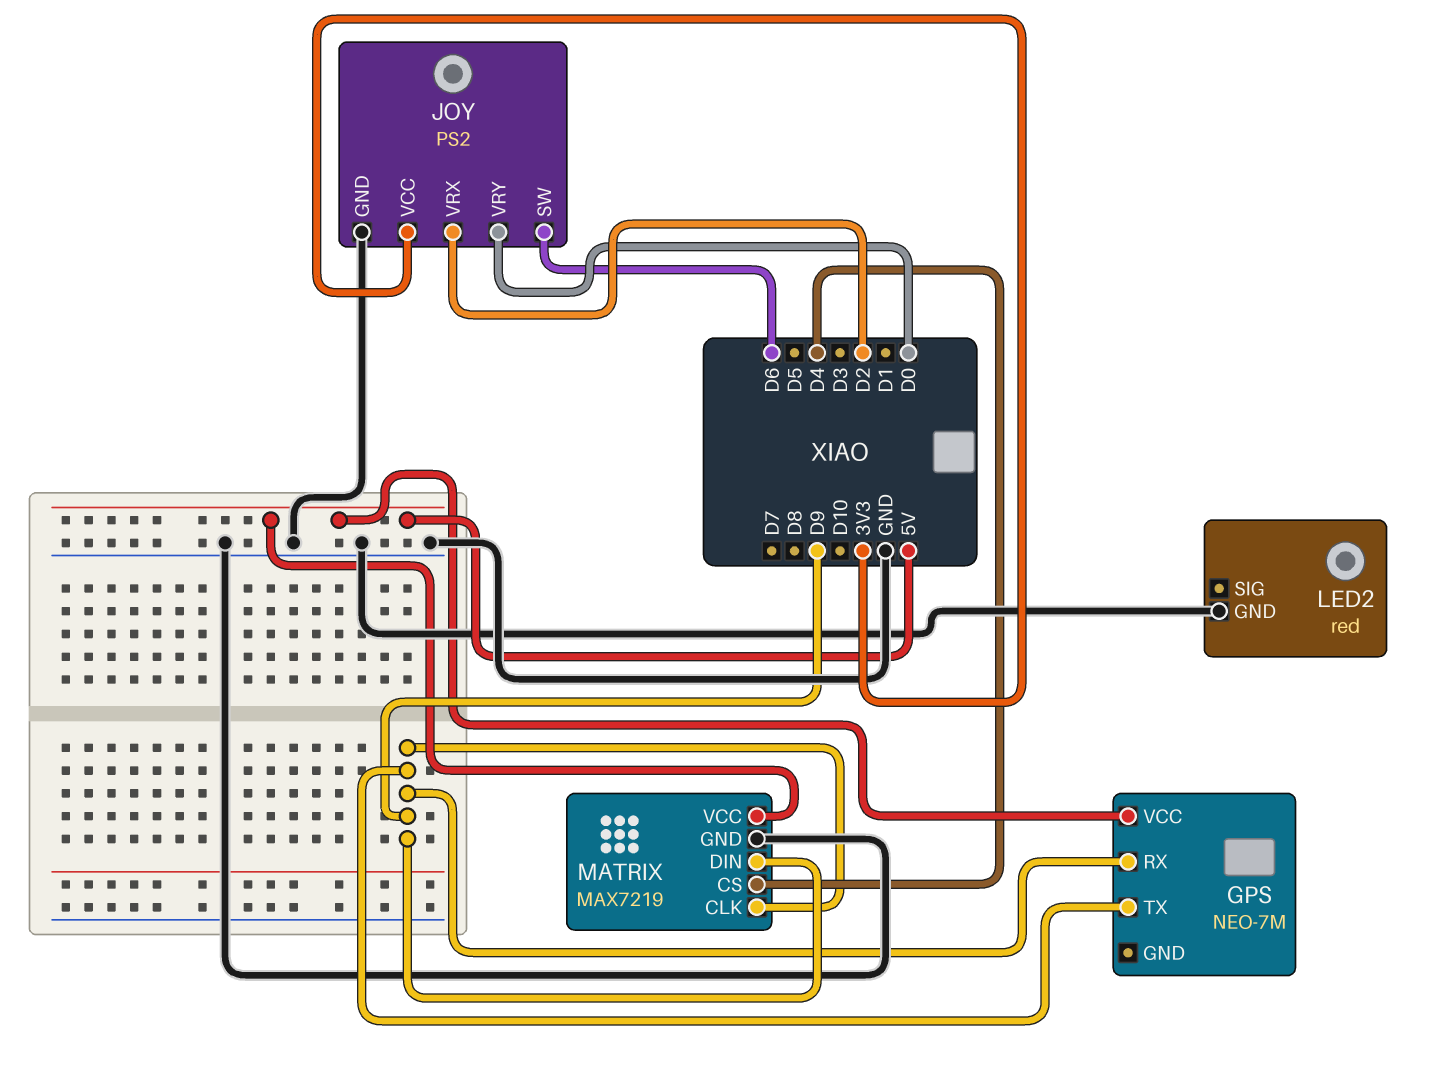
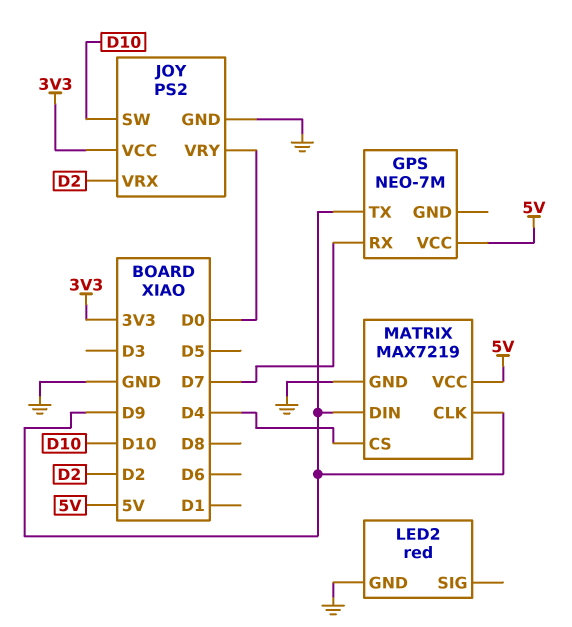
GPS pin RX: D9 -> D7
JOY pin SW: D6 -> D10

